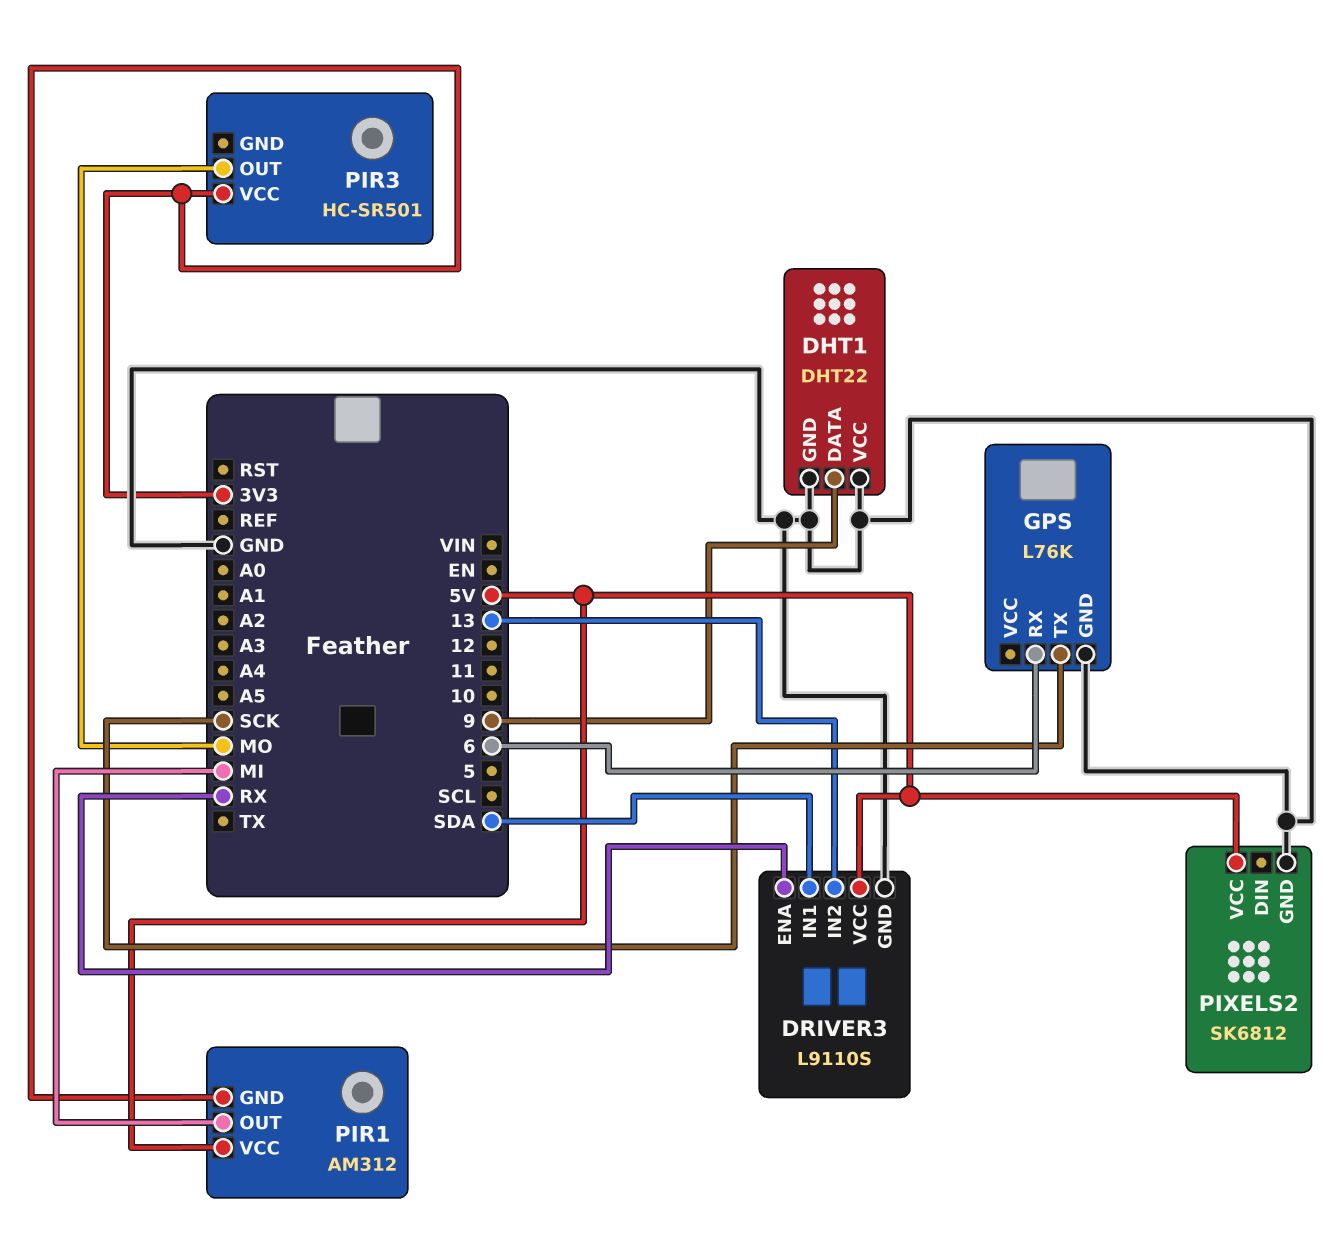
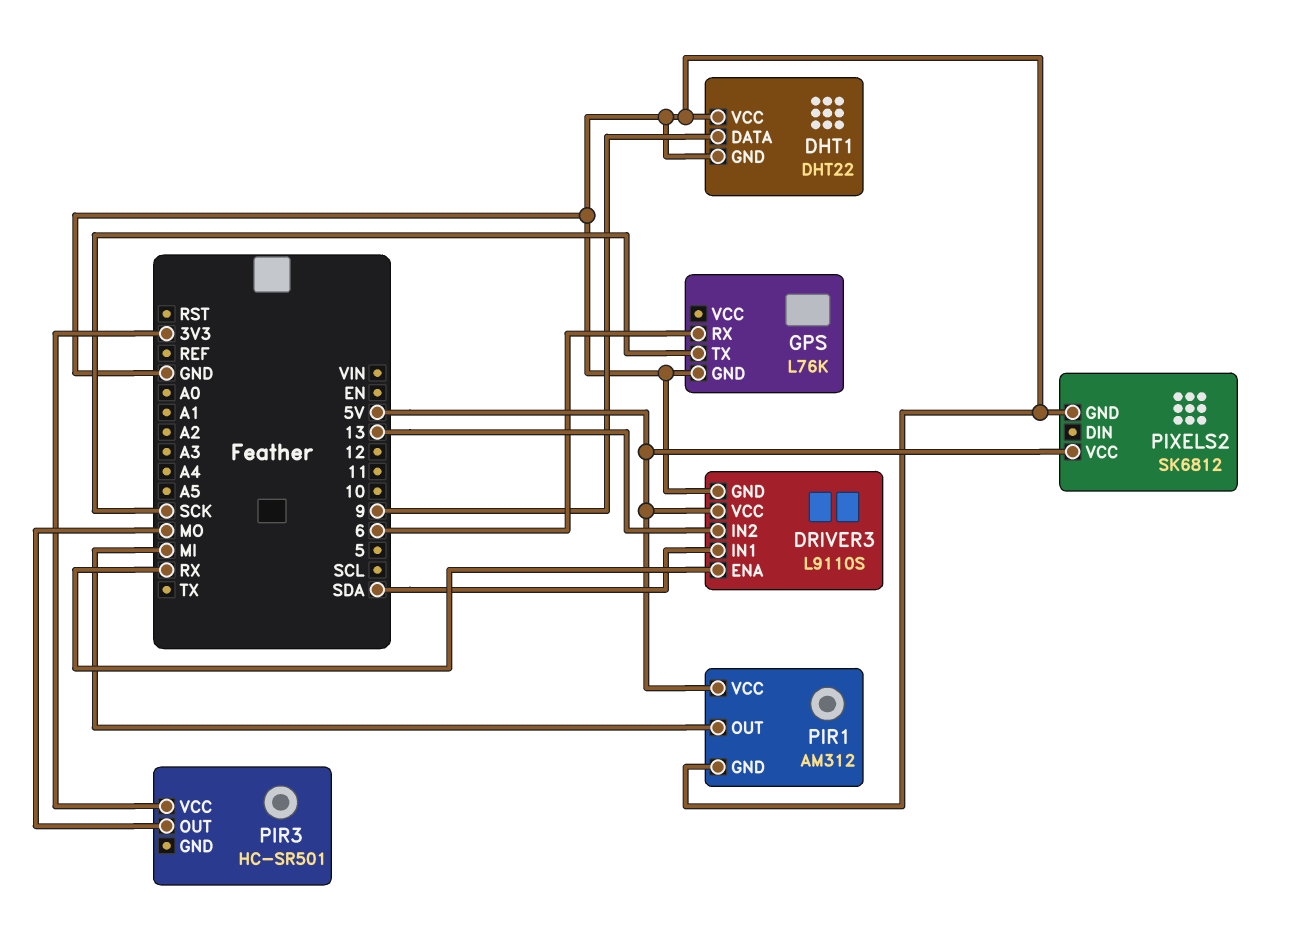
PIR1 pin GND: 3V3 -> GND

